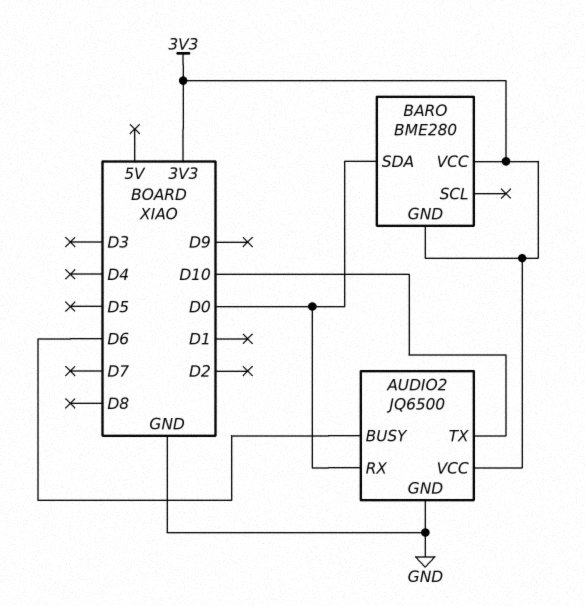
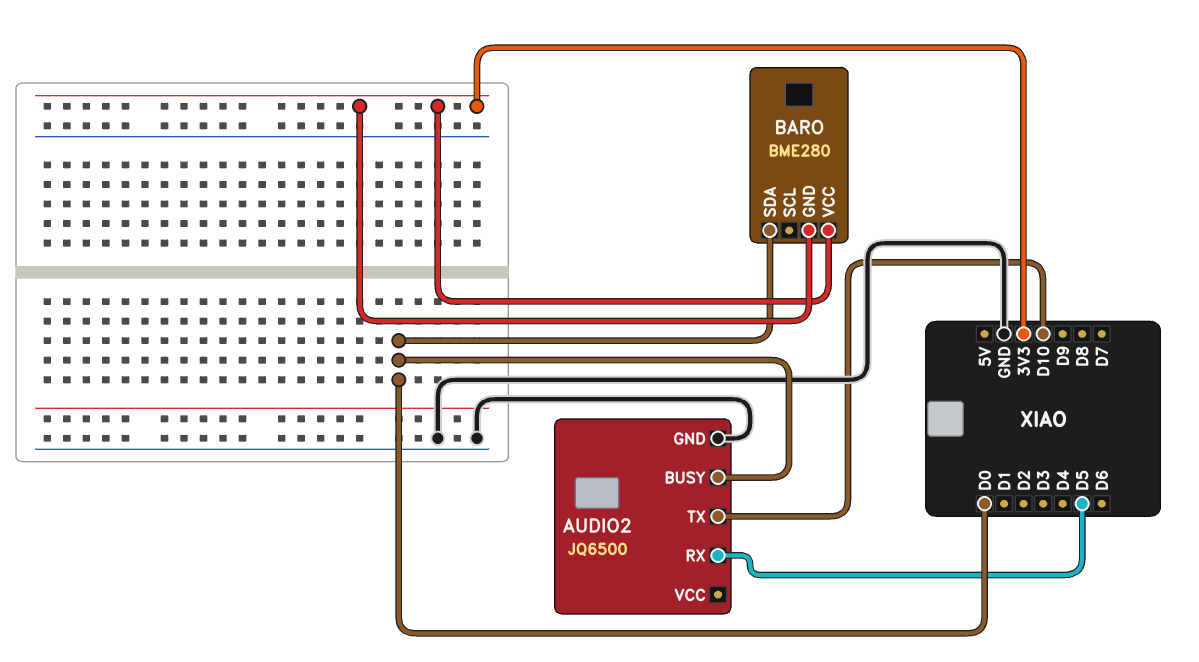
AUDIO2 pin BUSY: D6 -> D0
AUDIO2 pin RX: D0 -> D5
AUDIO2 pin VCC: 3V3 -> none

